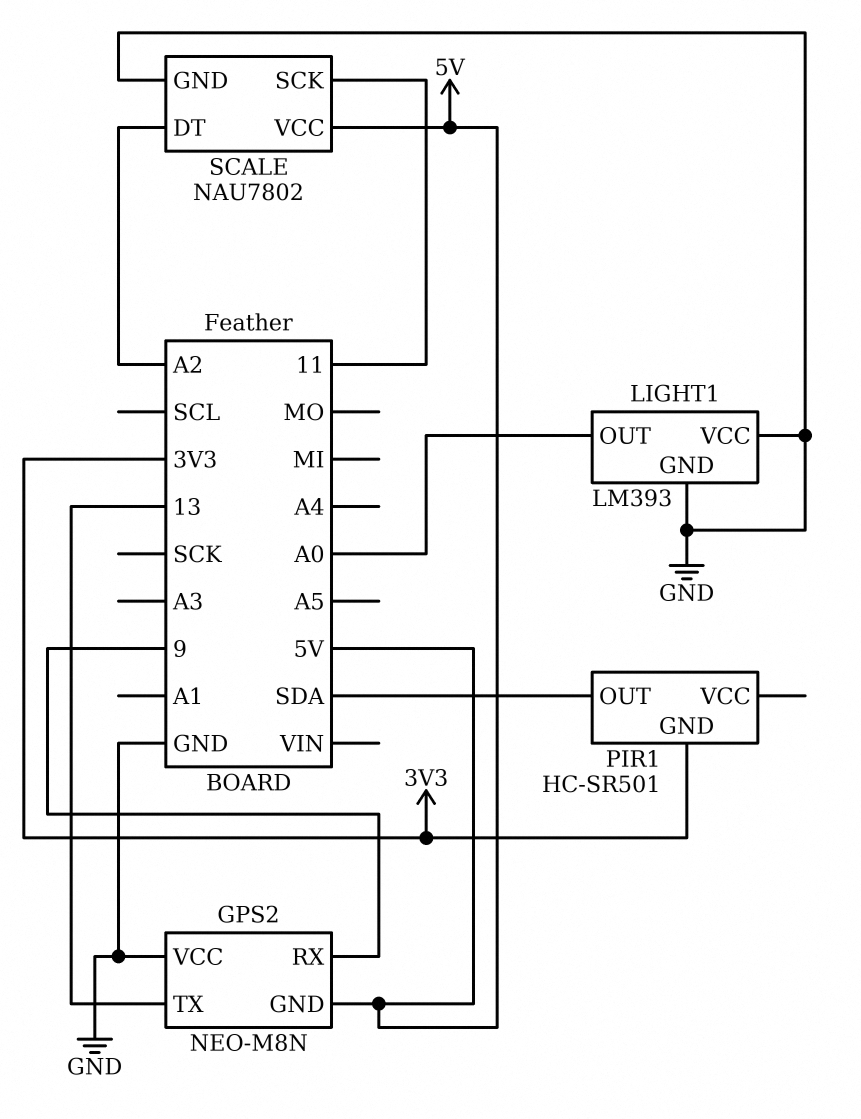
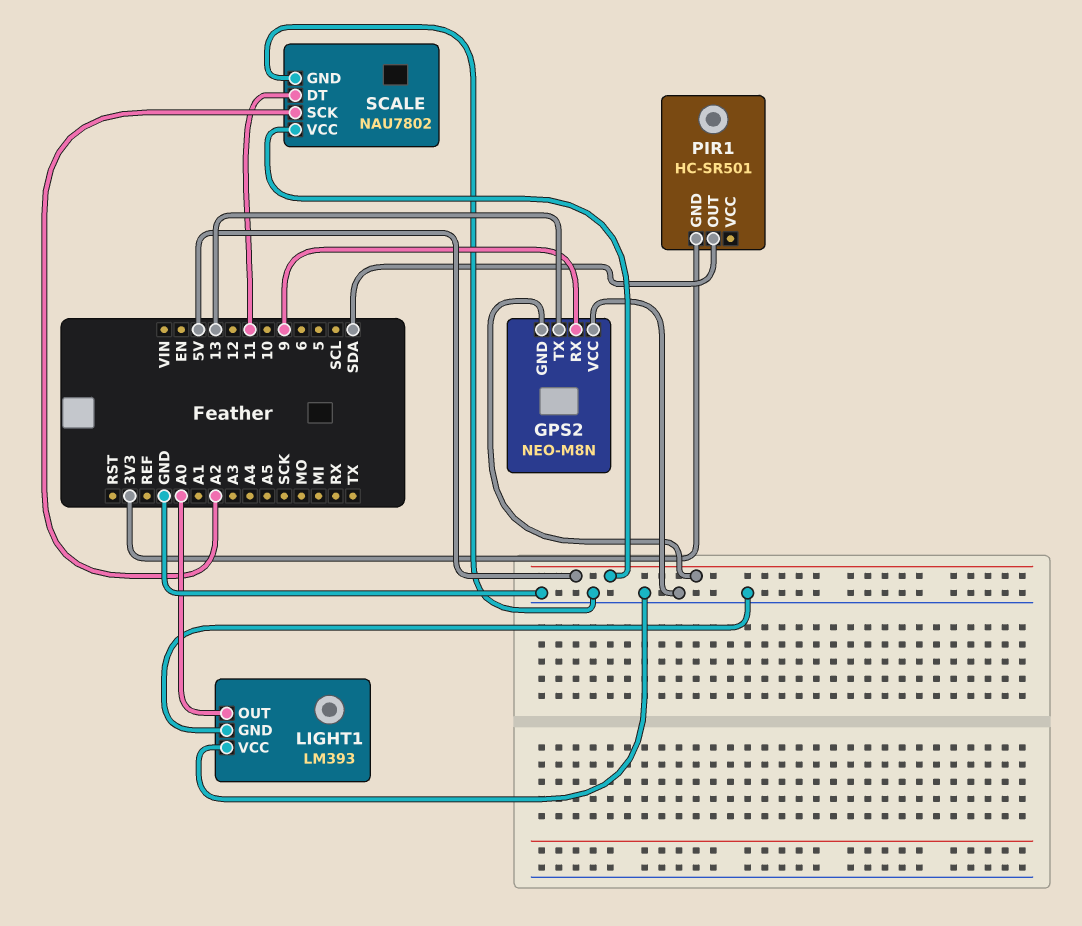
SCALE pin DT: A2 -> 11
SCALE pin SCK: 11 -> A2

